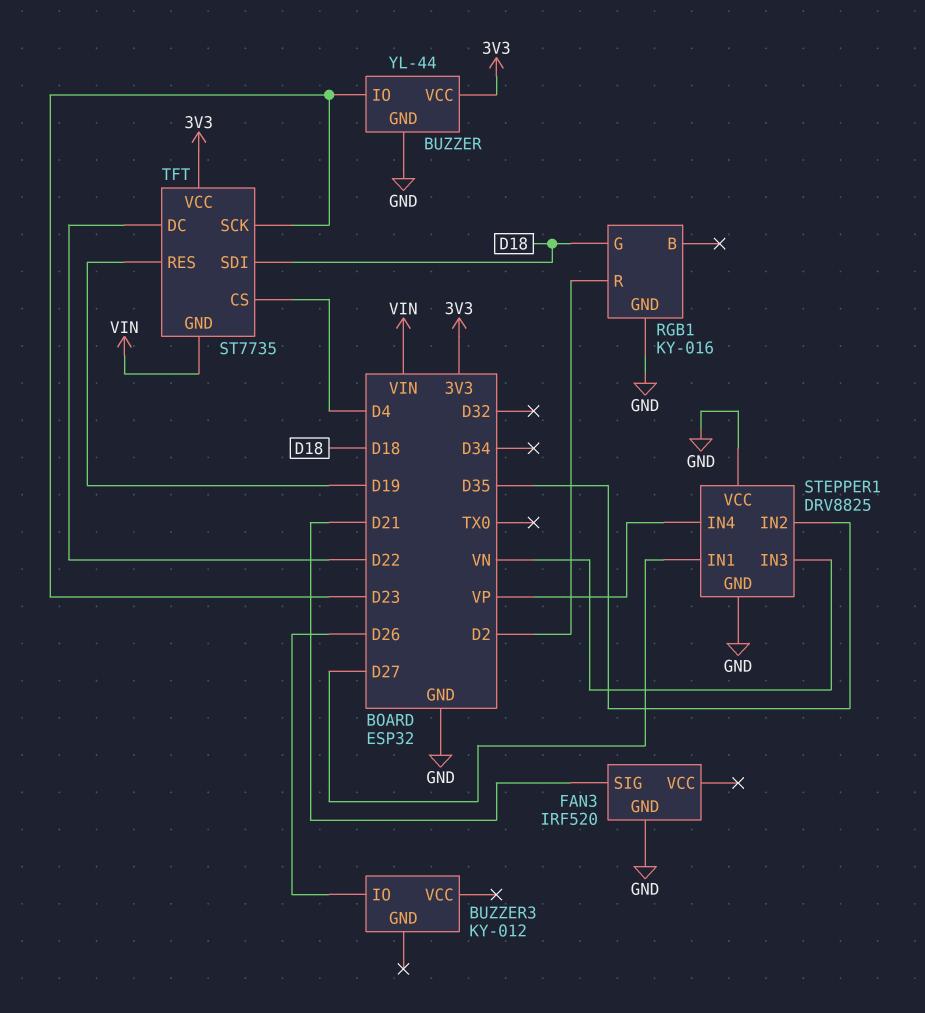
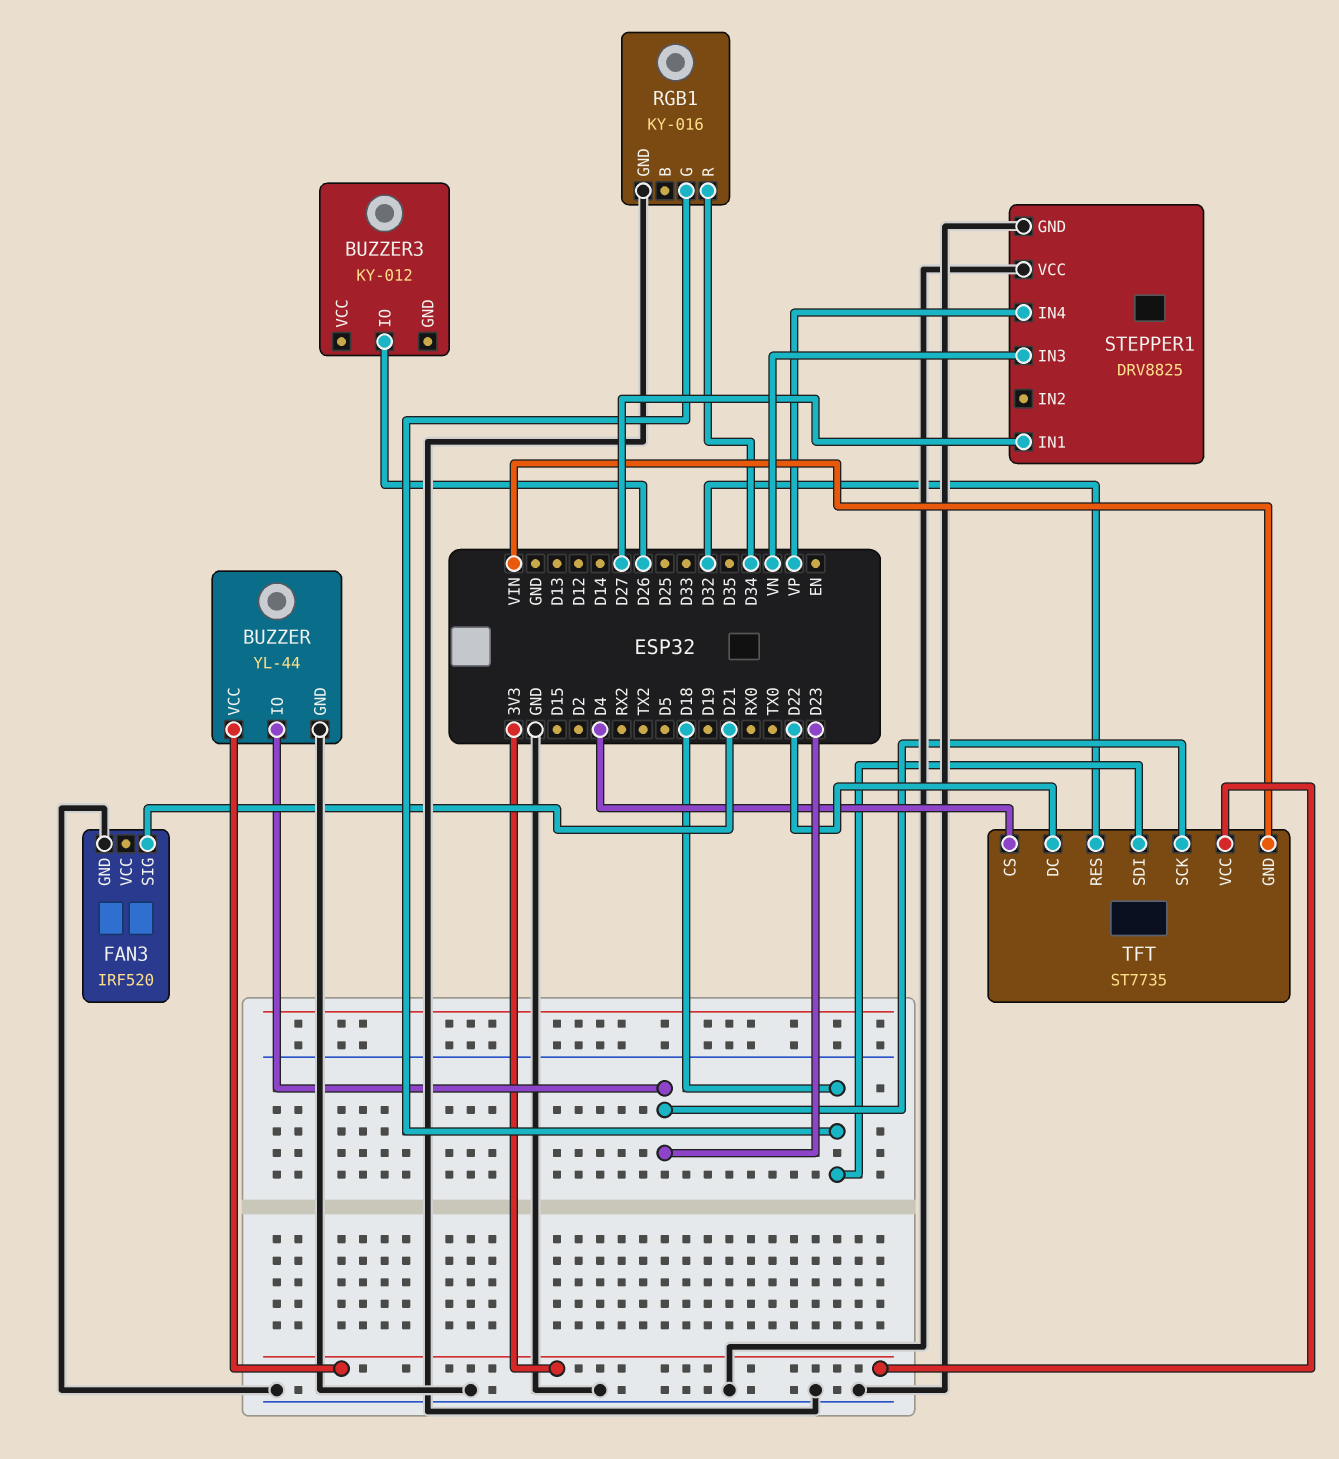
RGB1 pin R: D2 -> D34
STEPPER1 pin IN2: D35 -> none
TFT pin RES: D19 -> D32

